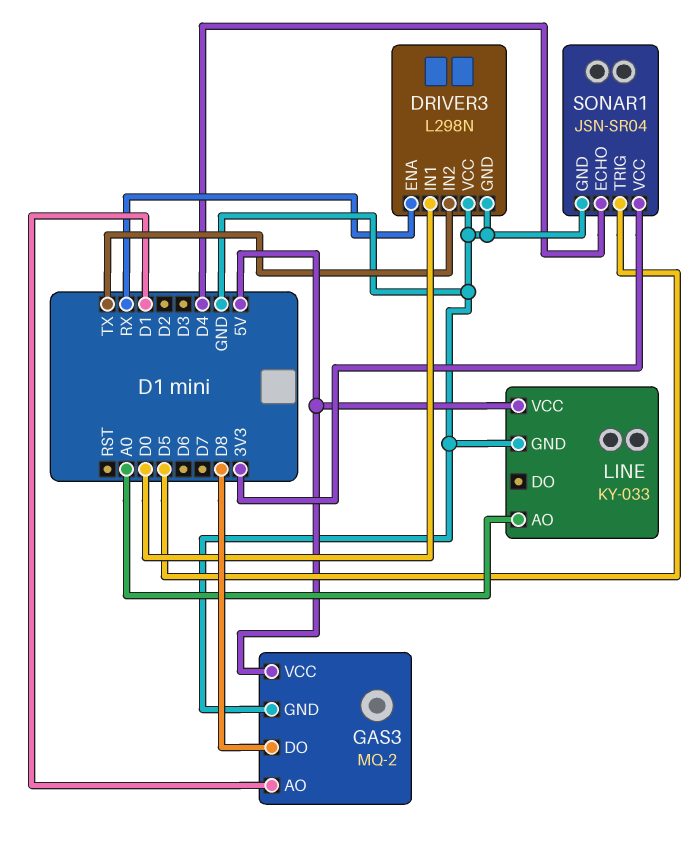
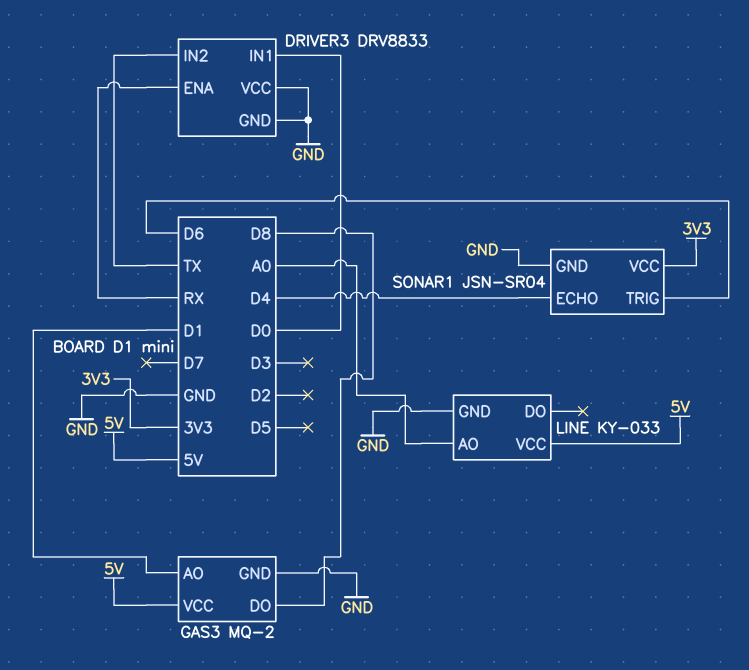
DRIVER3: L298N -> DRV8833
SONAR1 pin TRIG: D5 -> D6

